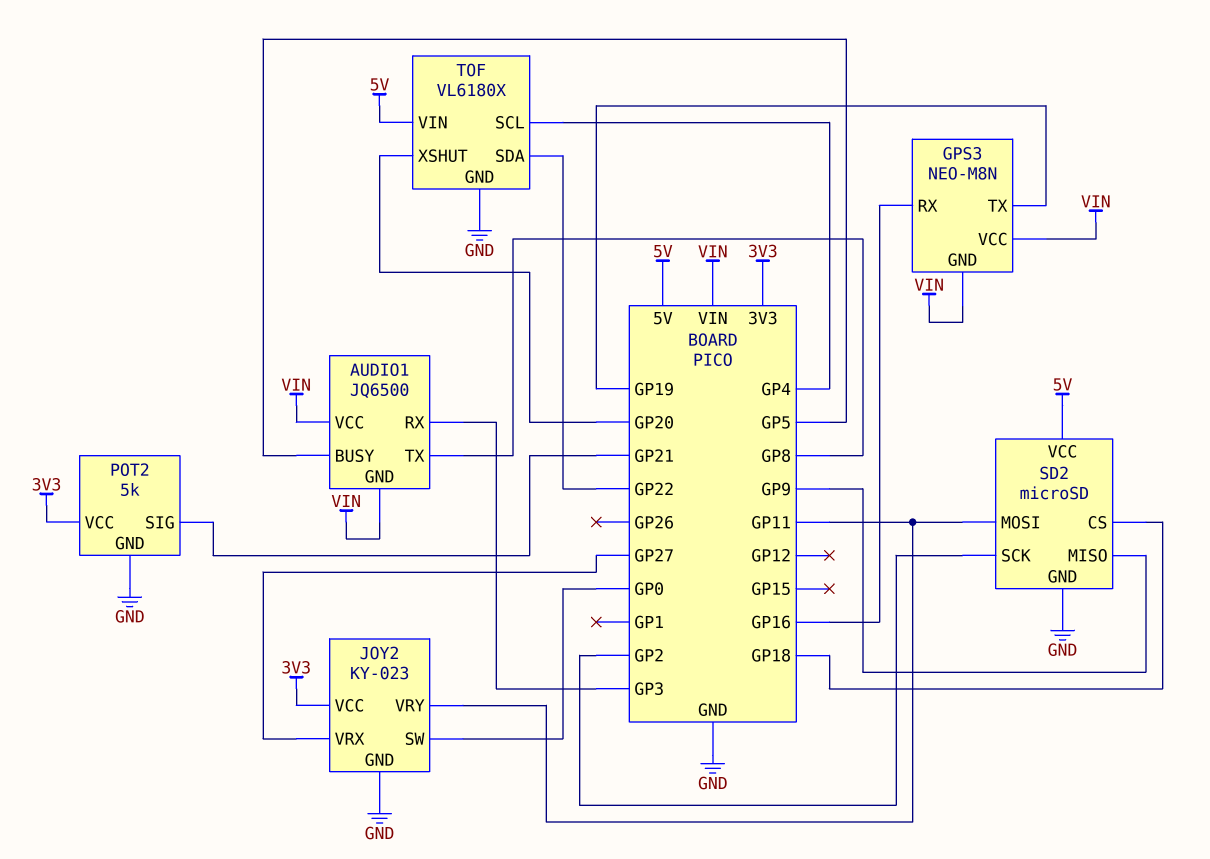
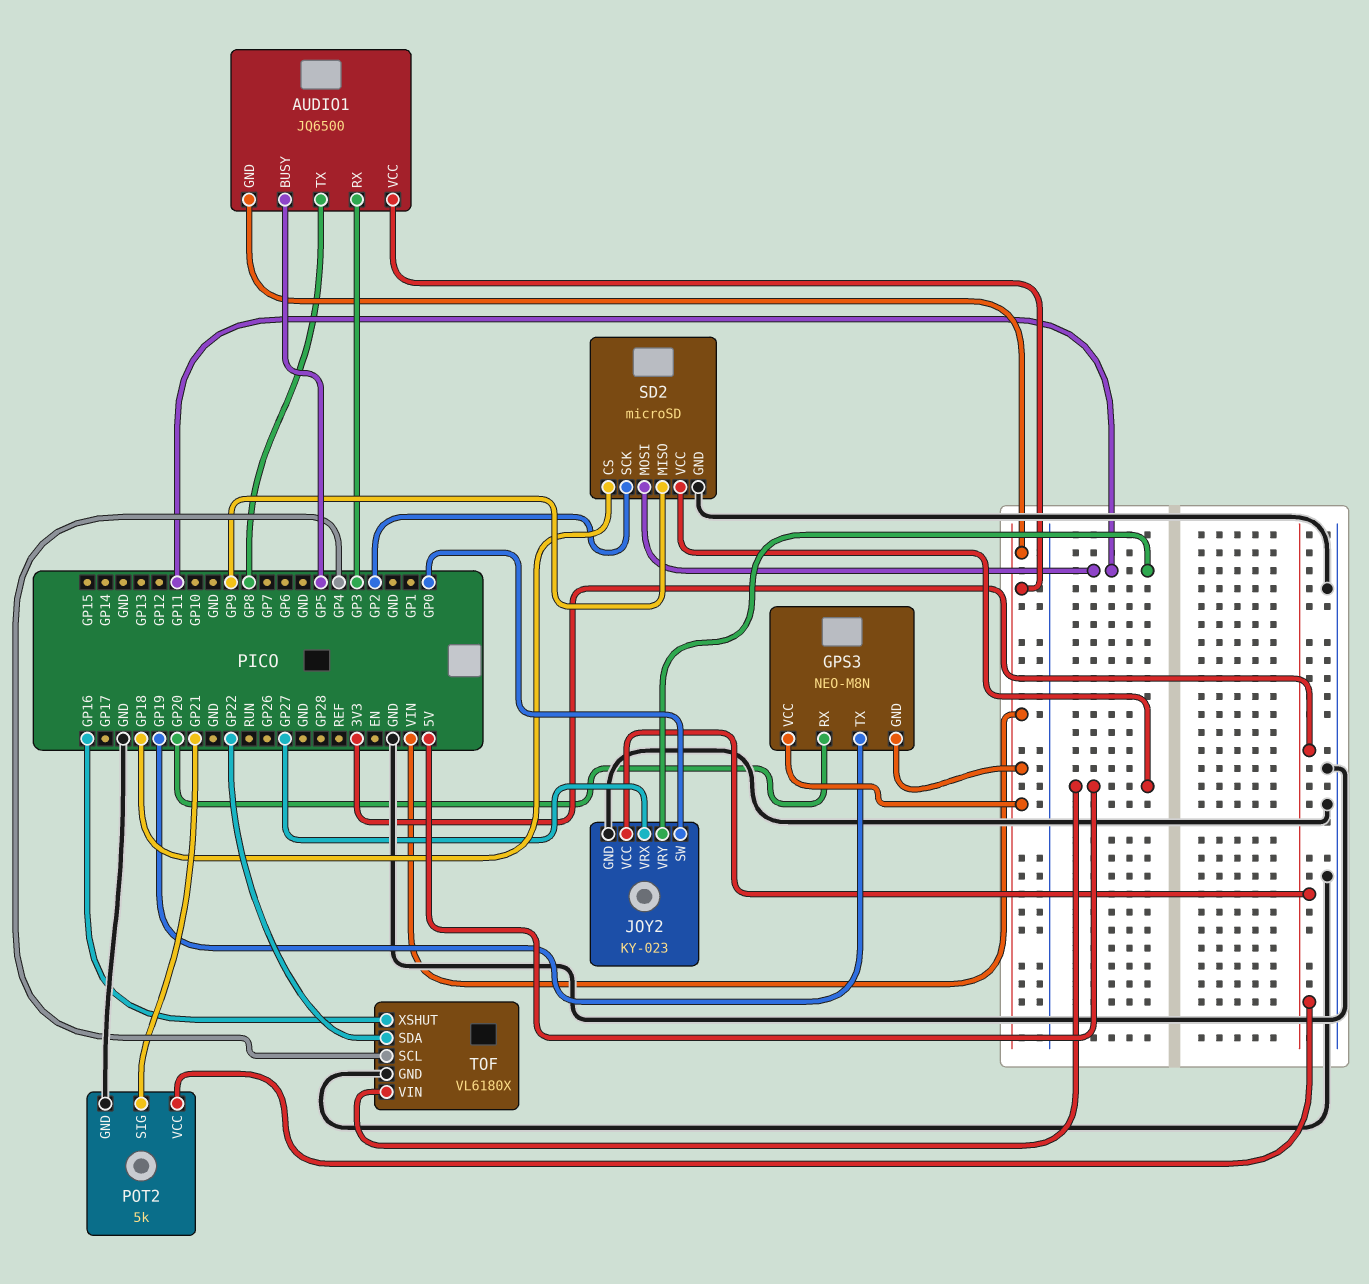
GPS3 pin RX: GP16 -> GP20
TOF pin XSHUT: GP20 -> GP16

